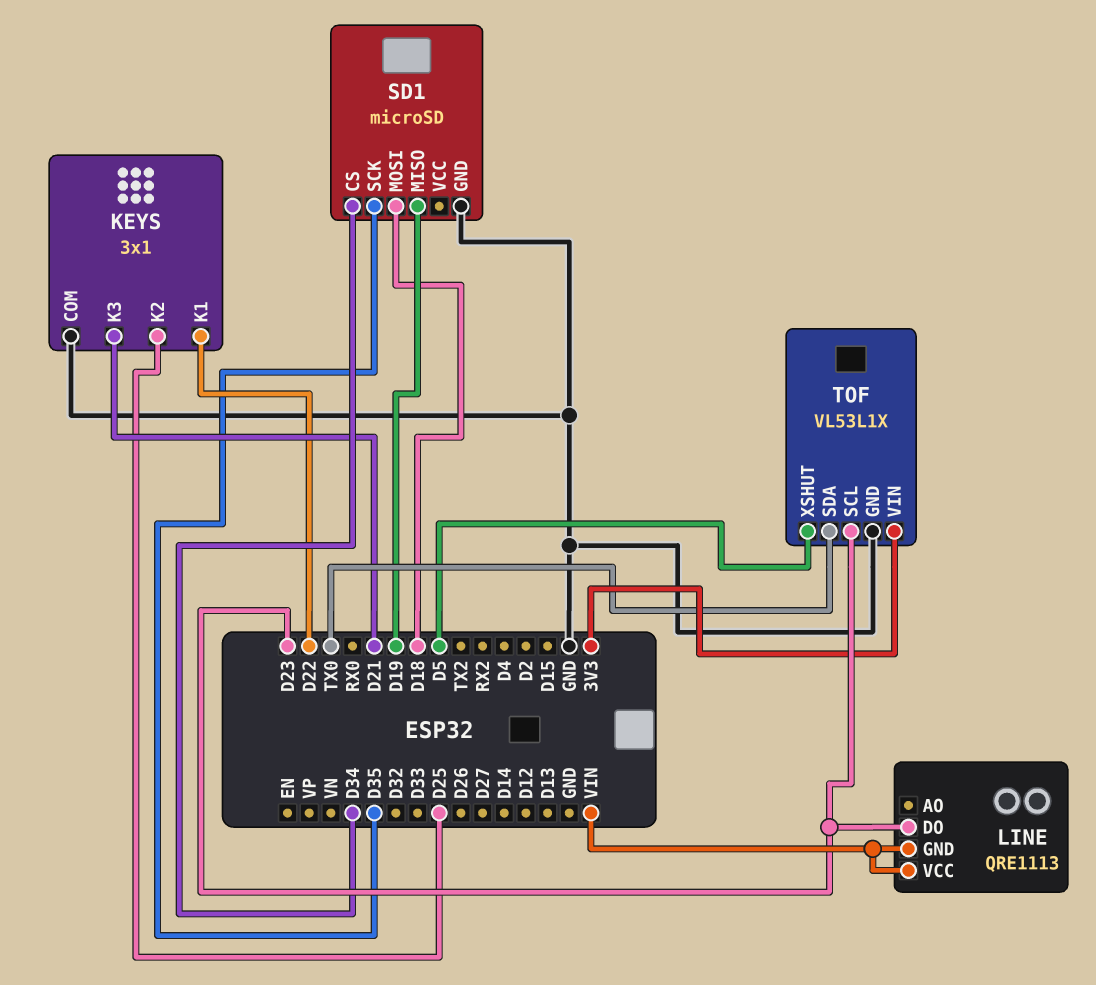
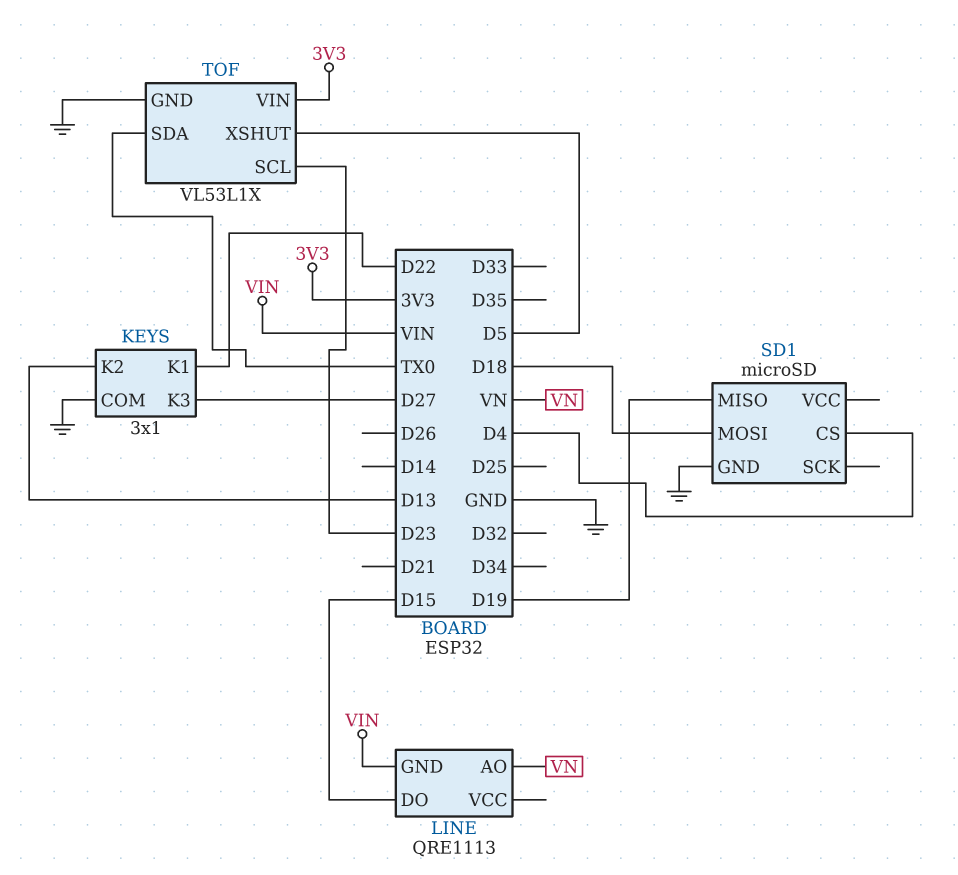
KEYS pin K2: D25 -> D13
KEYS pin K3: D21 -> D27
LINE pin AO: none -> VN
LINE pin DO: D23 -> D15
LINE pin VCC: VIN -> none
SD1 pin CS: D34 -> D4
SD1 pin SCK: D35 -> none

